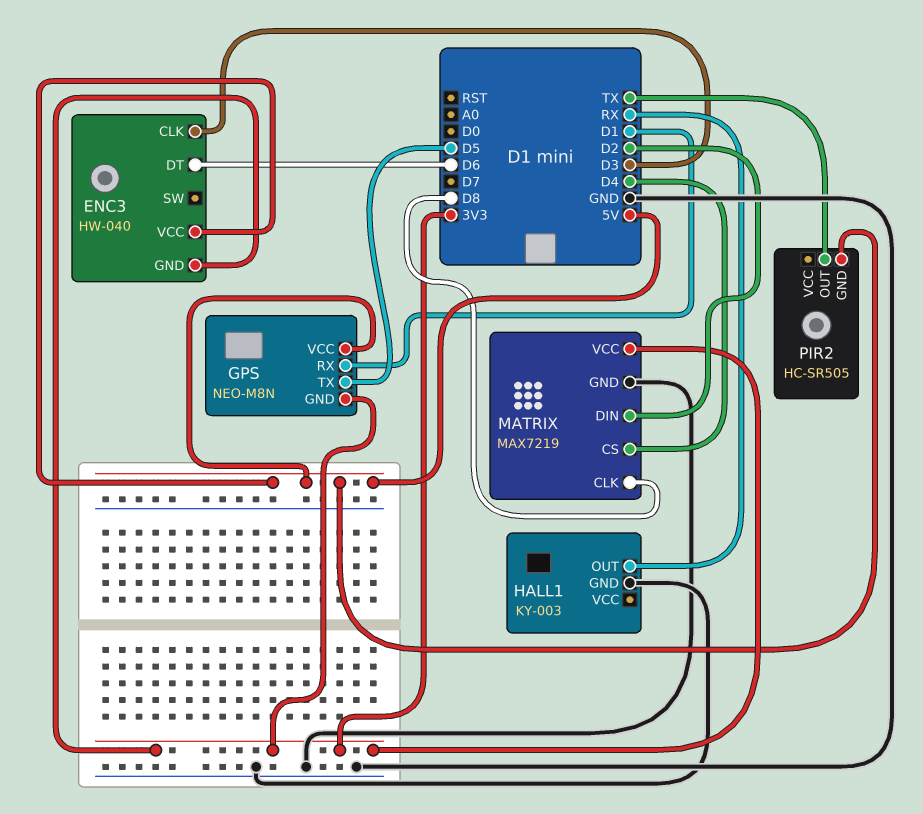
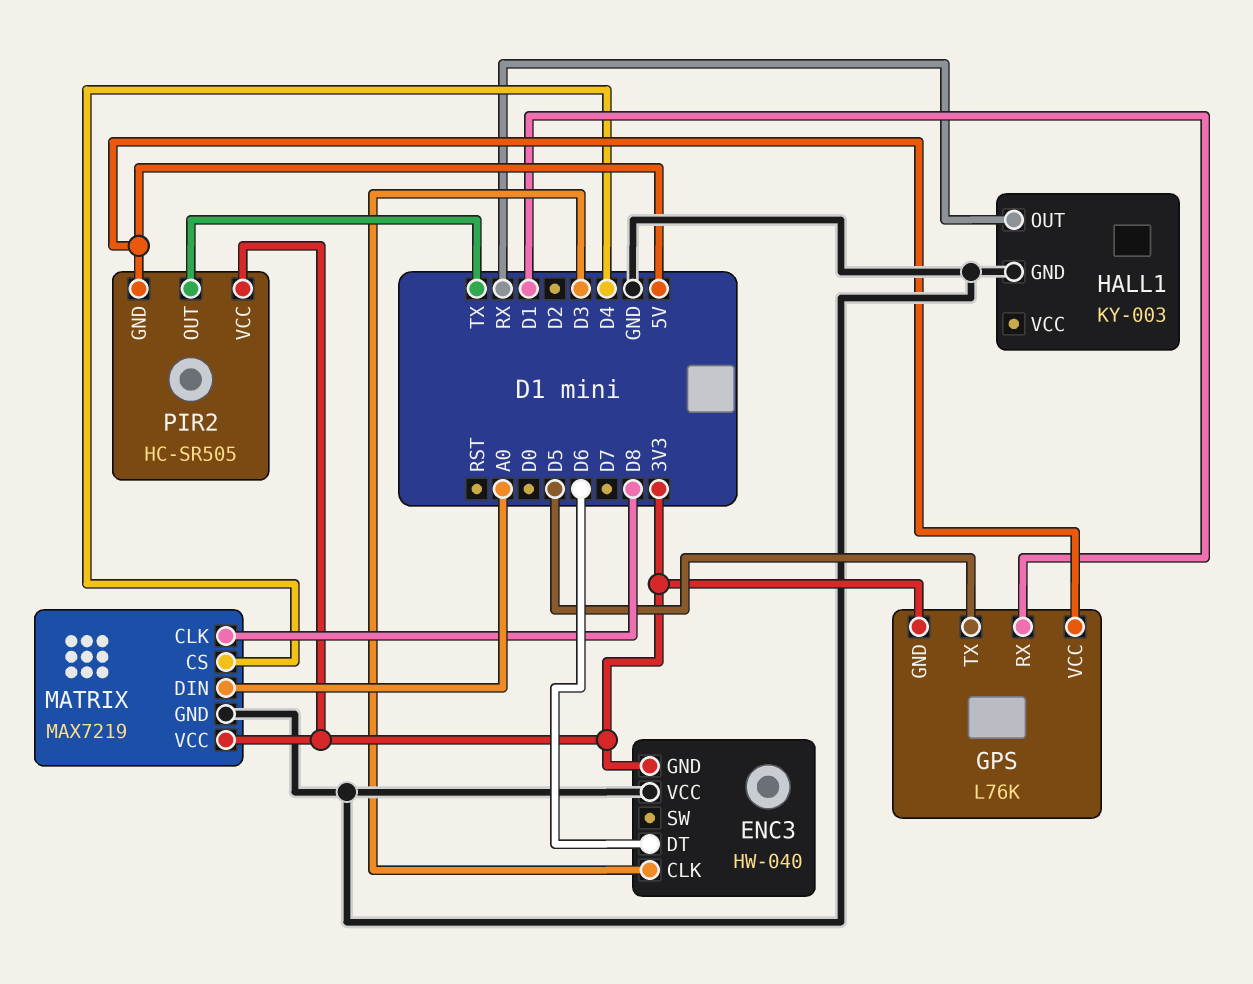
ENC3 pin VCC: 5V -> GND
GPS: NEO-M8N -> L76K
MATRIX pin DIN: D2 -> A0
PIR2 pin VCC: none -> 3V3

